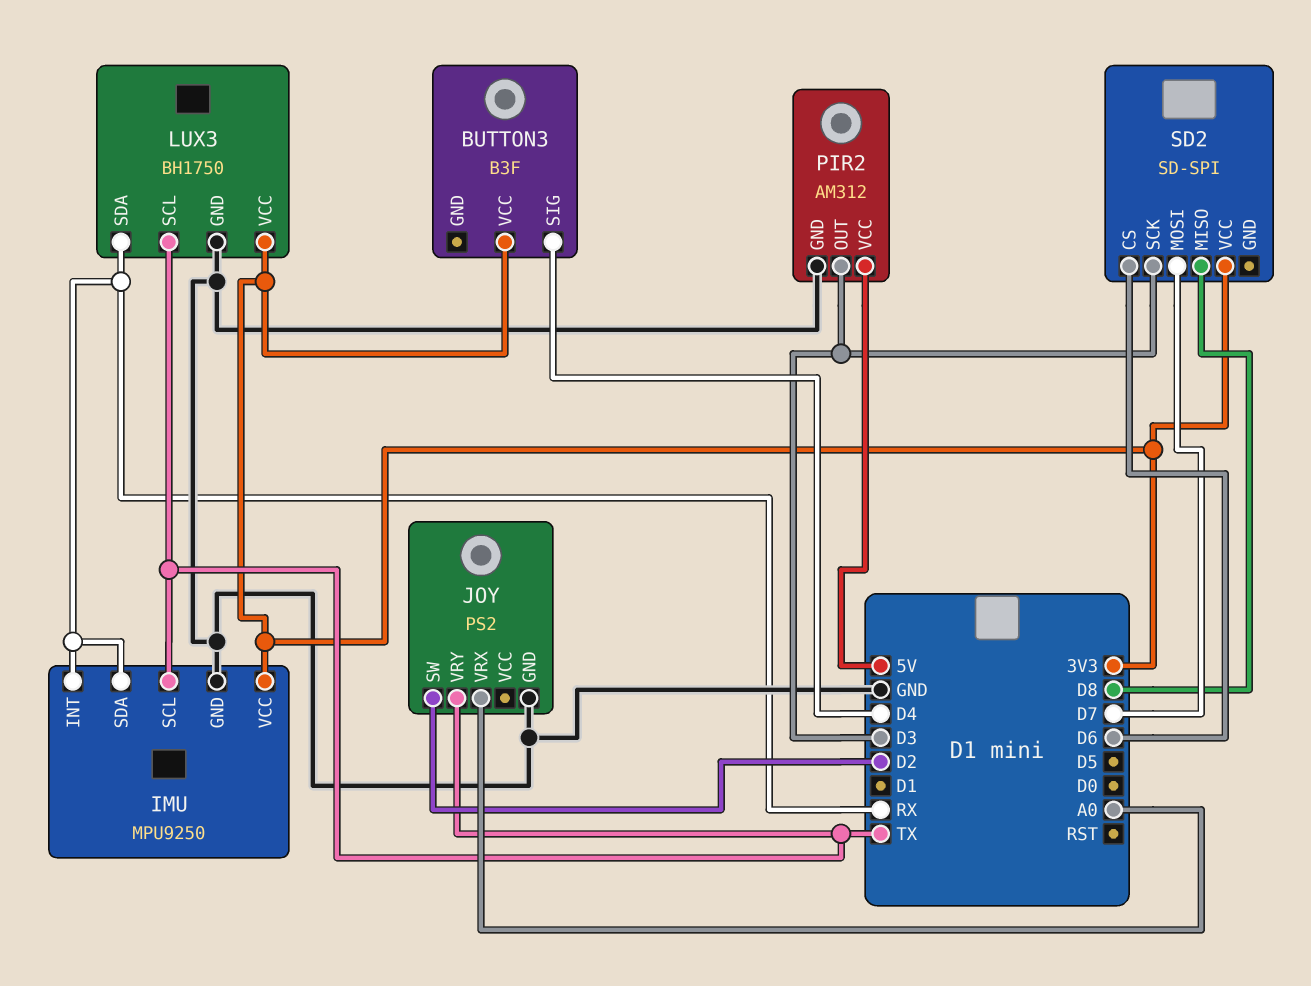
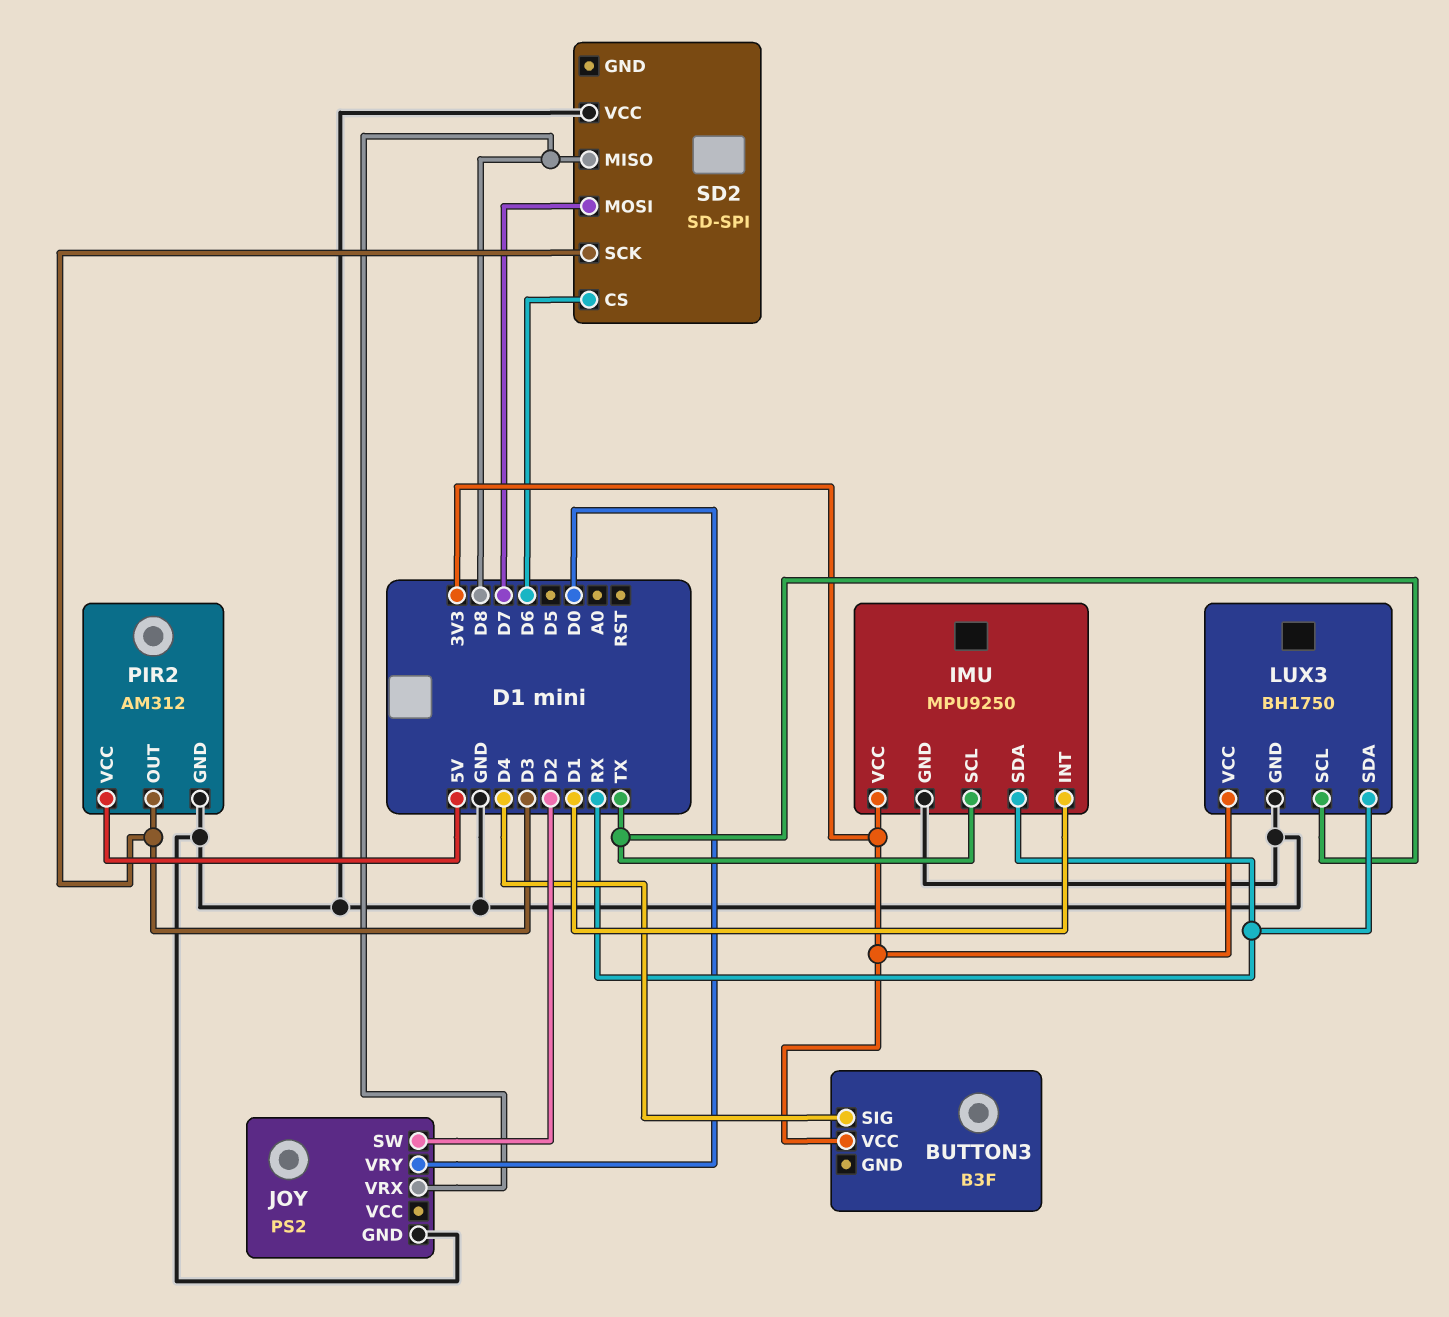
IMU pin INT: RX -> D1
JOY pin VRX: A0 -> D8
JOY pin VRY: TX -> D0
SD2 pin VCC: 3V3 -> GND

